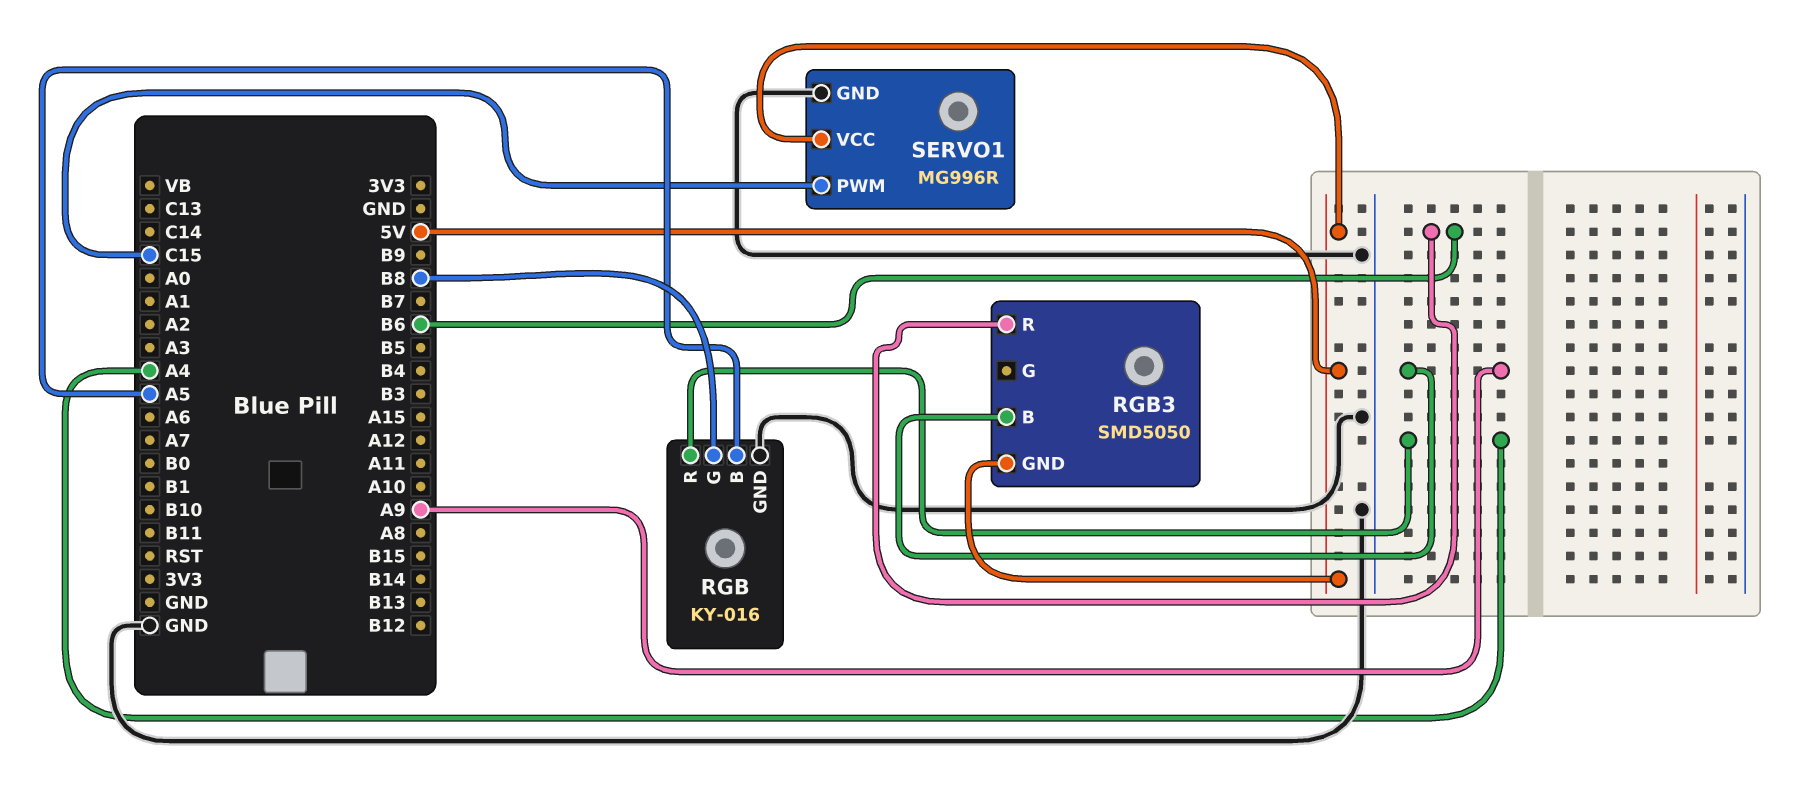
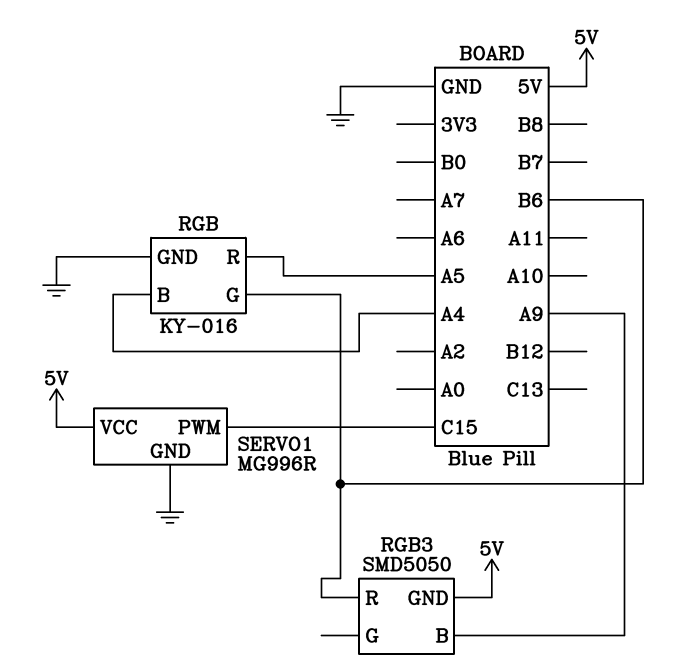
RGB pin B: A5 -> A4
RGB pin G: B8 -> B6
RGB pin R: A4 -> A5

